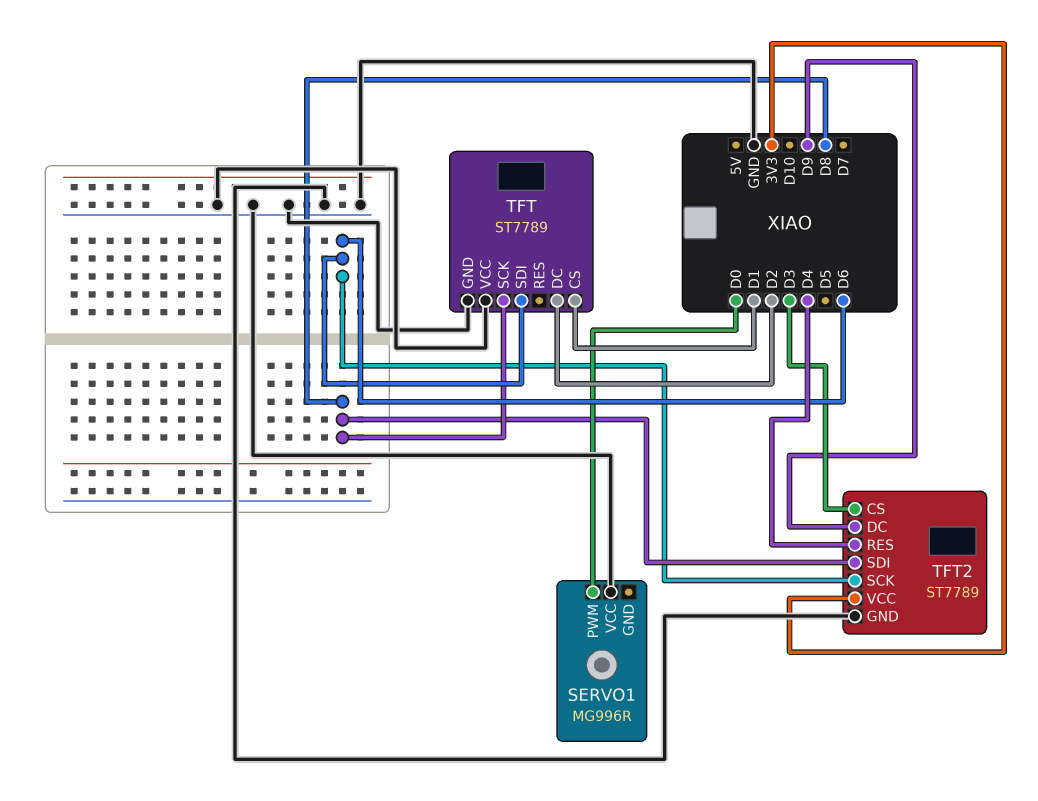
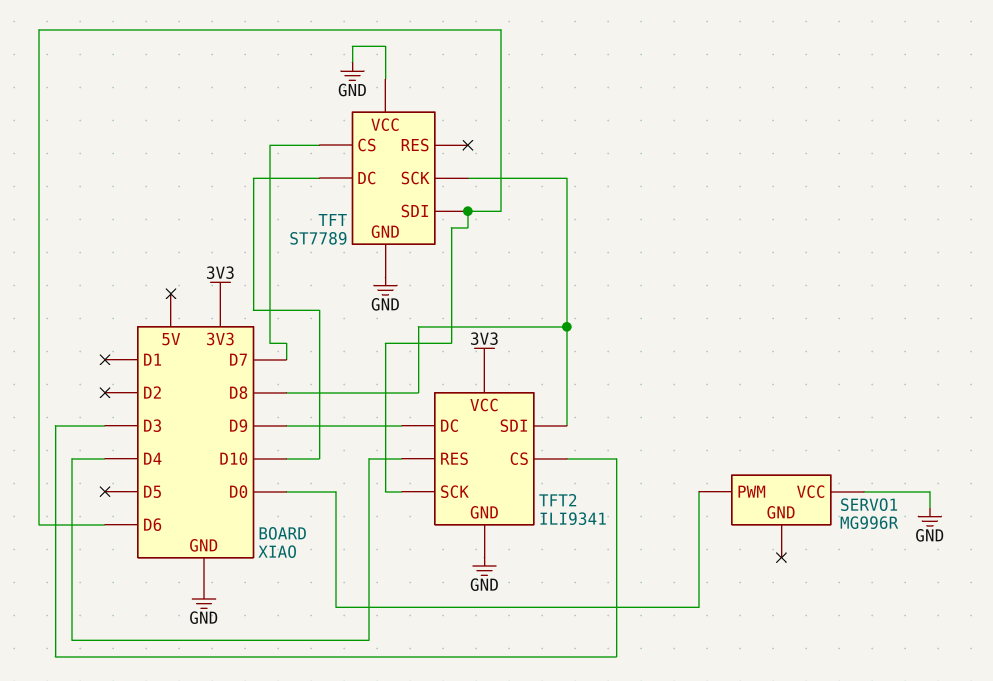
TFT pin CS: D1 -> D7
TFT pin DC: D2 -> D10
TFT2: ST7789 -> ILI9341

